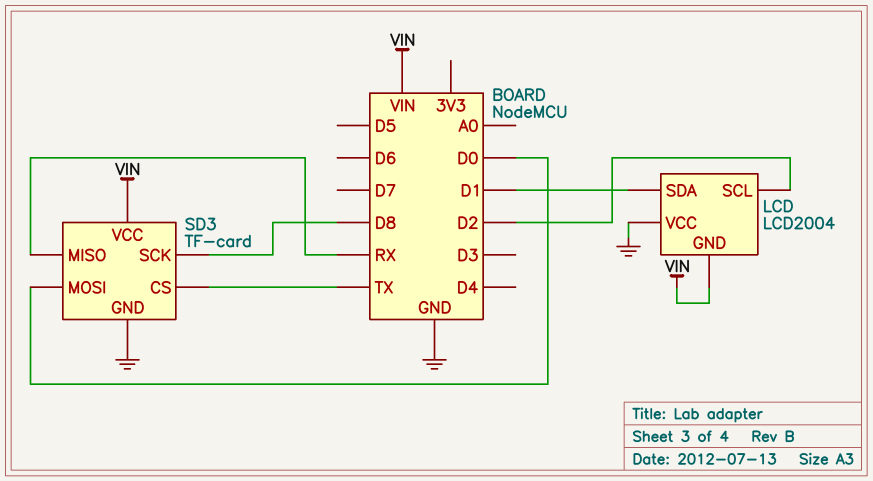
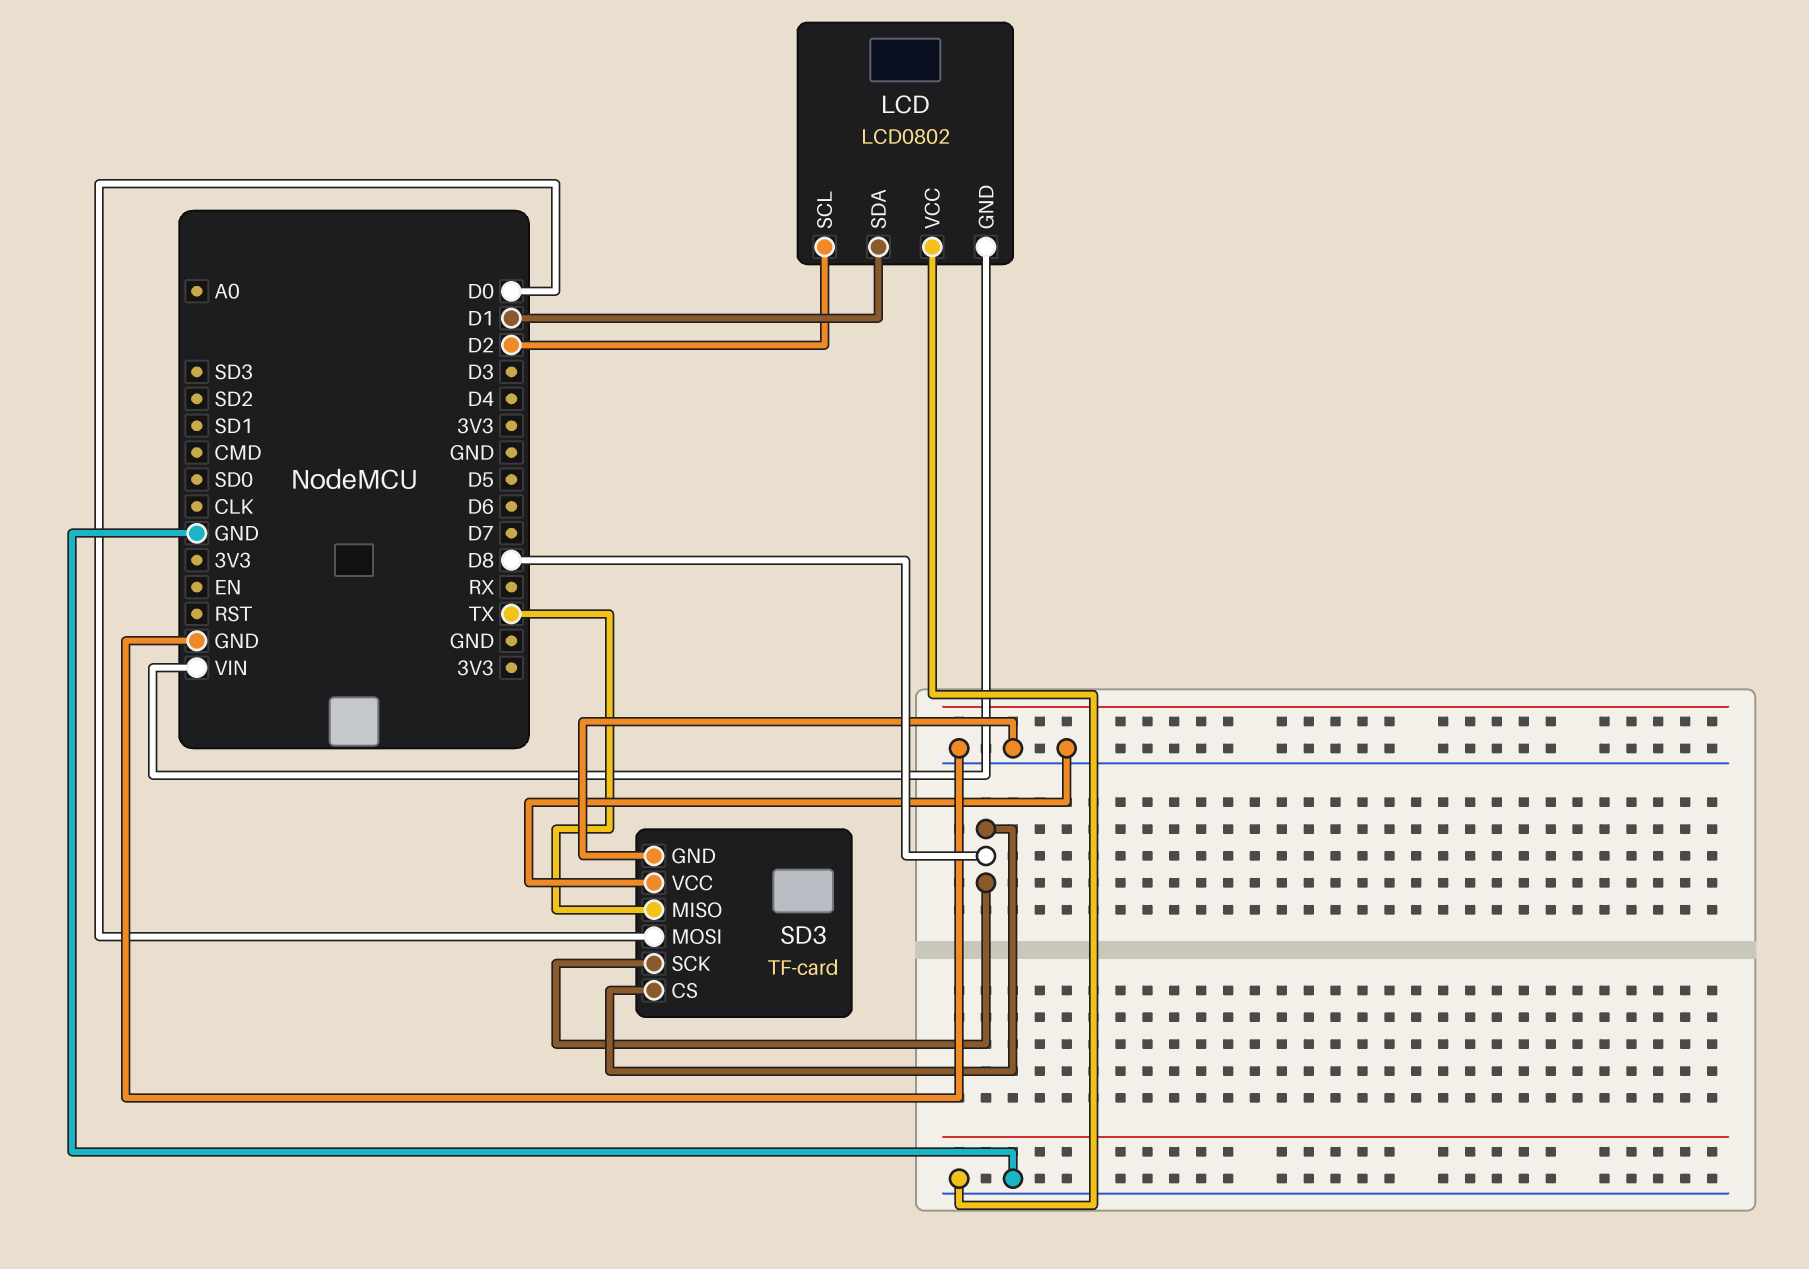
LCD: LCD2004 -> LCD0802
SD3 pin CS: TX -> D8
SD3 pin MISO: RX -> TX
SD3 pin VCC: VIN -> GND

